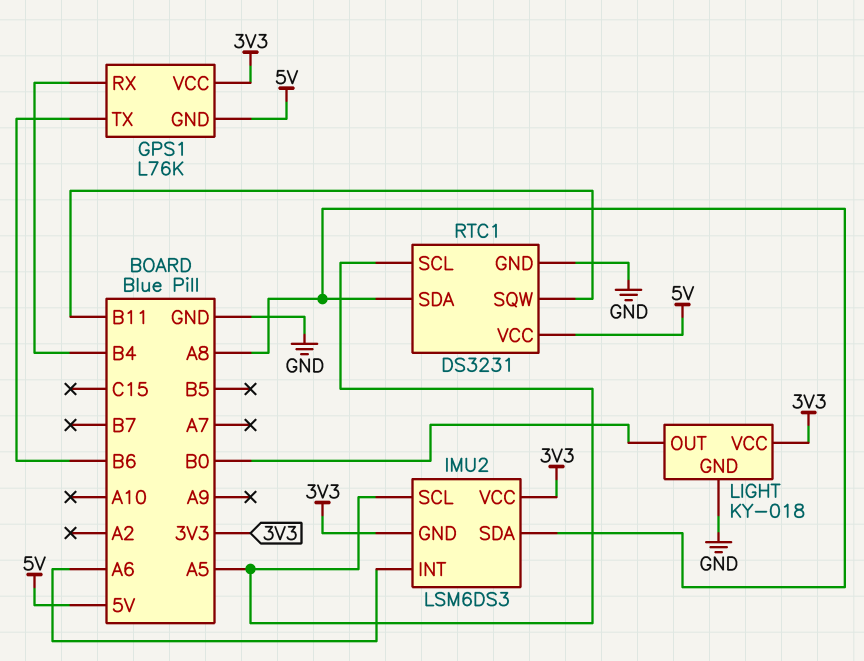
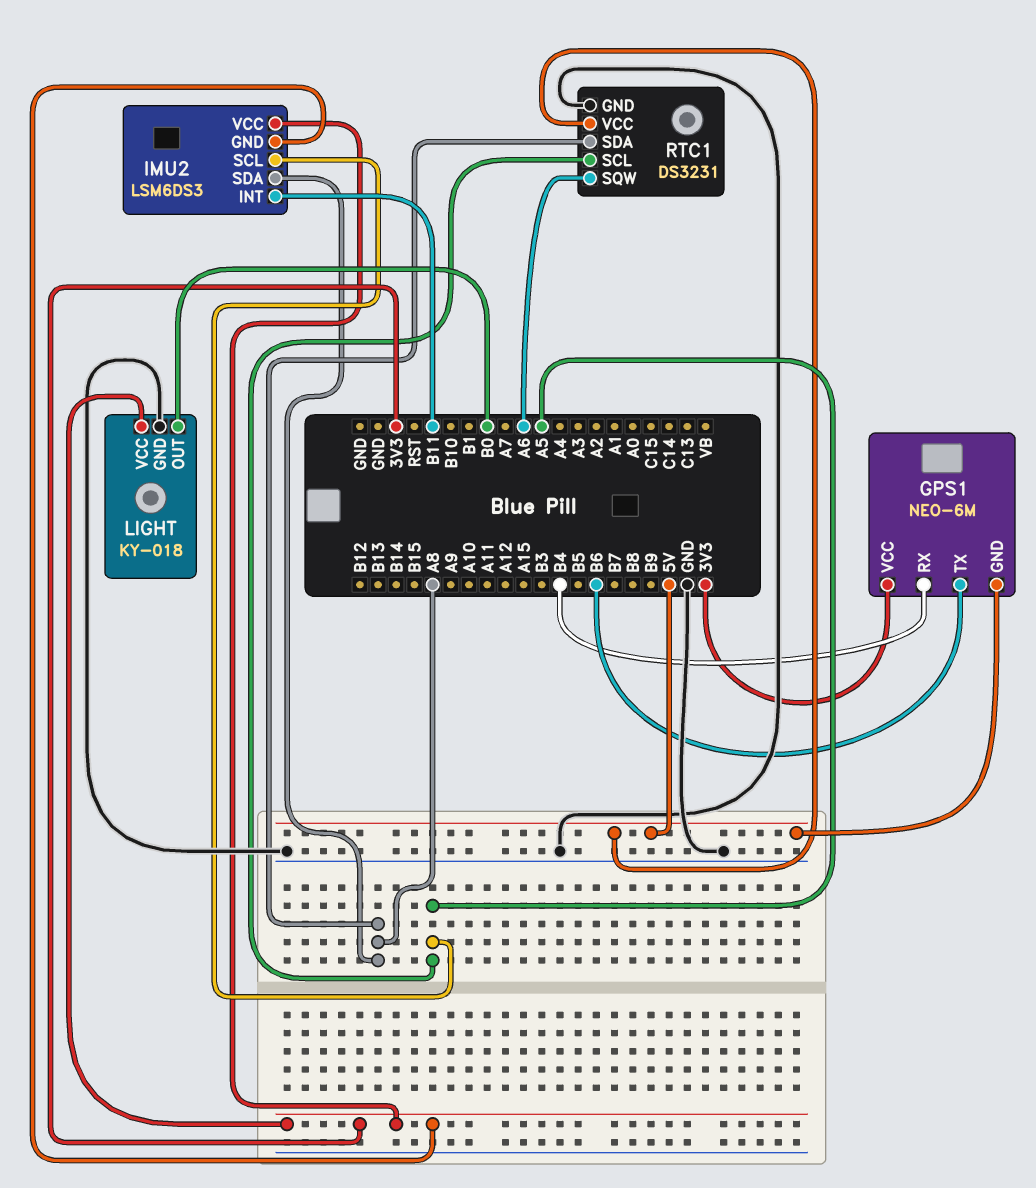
GPS1: L76K -> NEO-6M
IMU2 pin INT: A6 -> B11
RTC1 pin SQW: B11 -> A6

